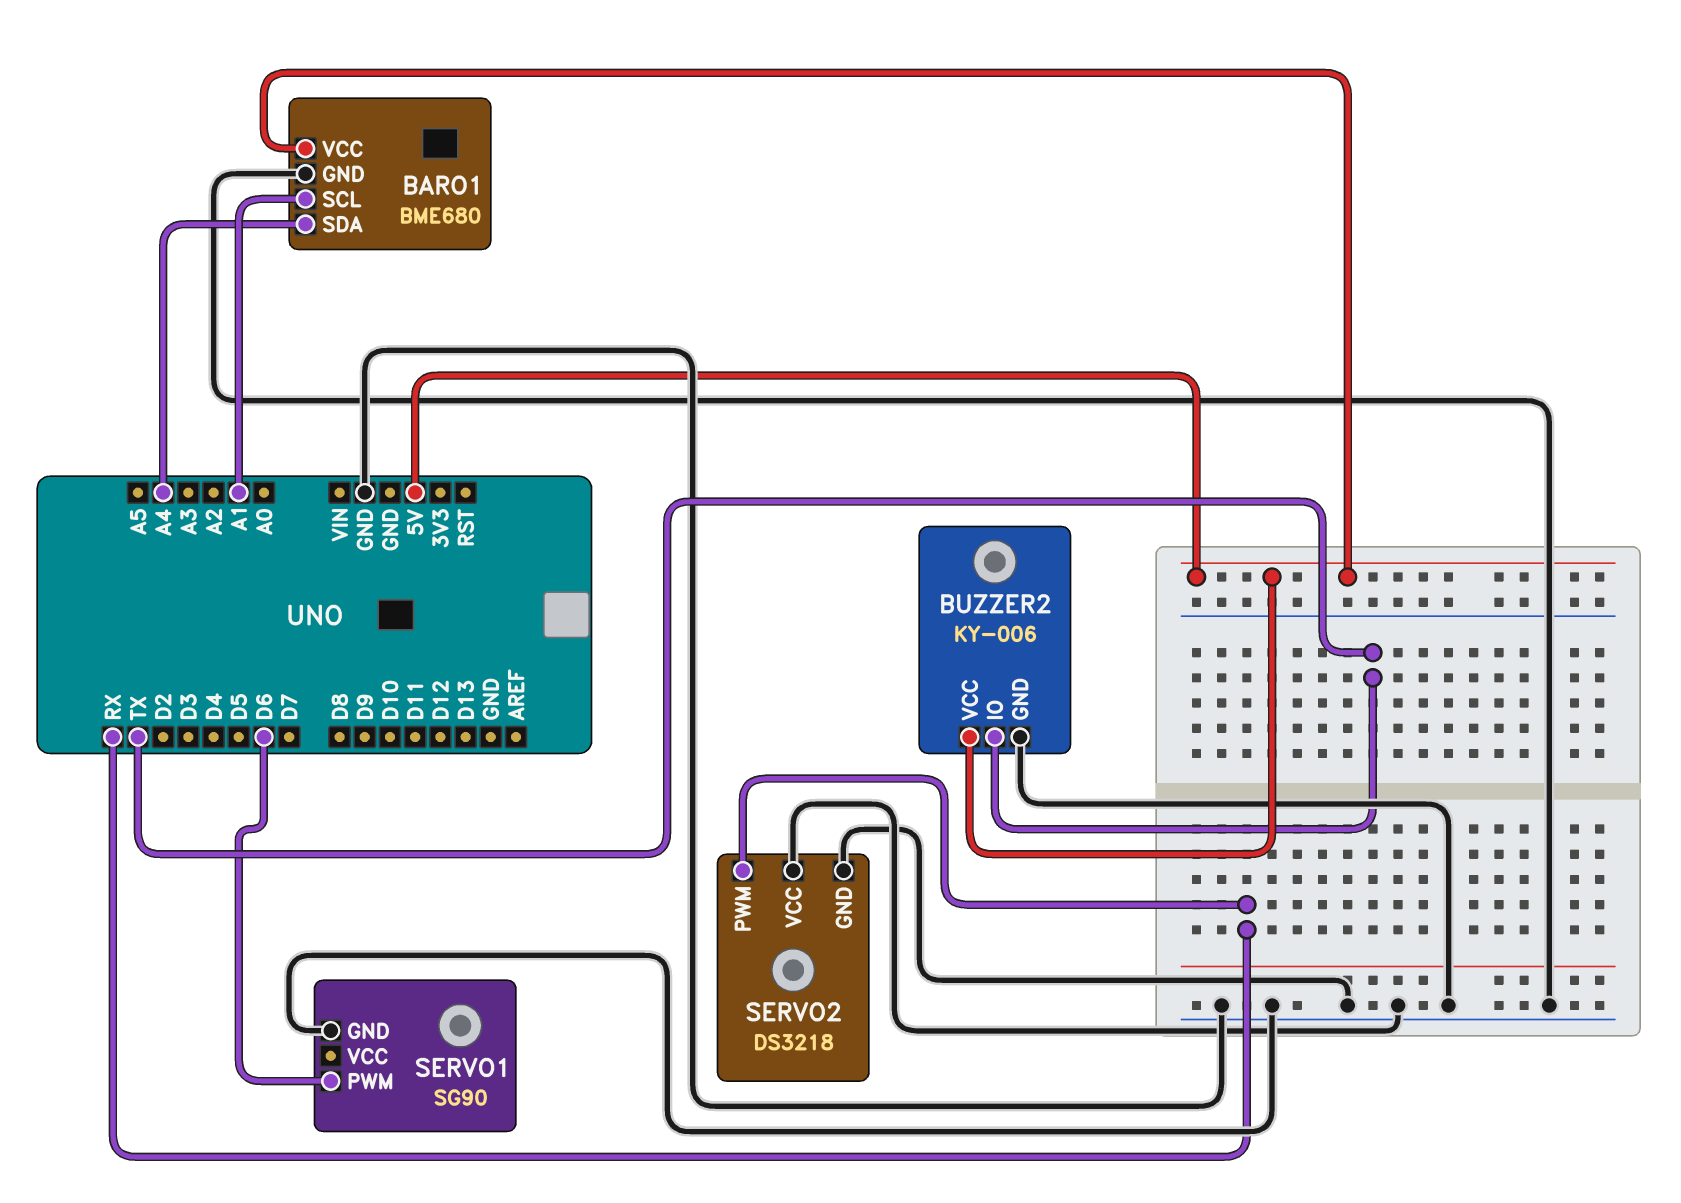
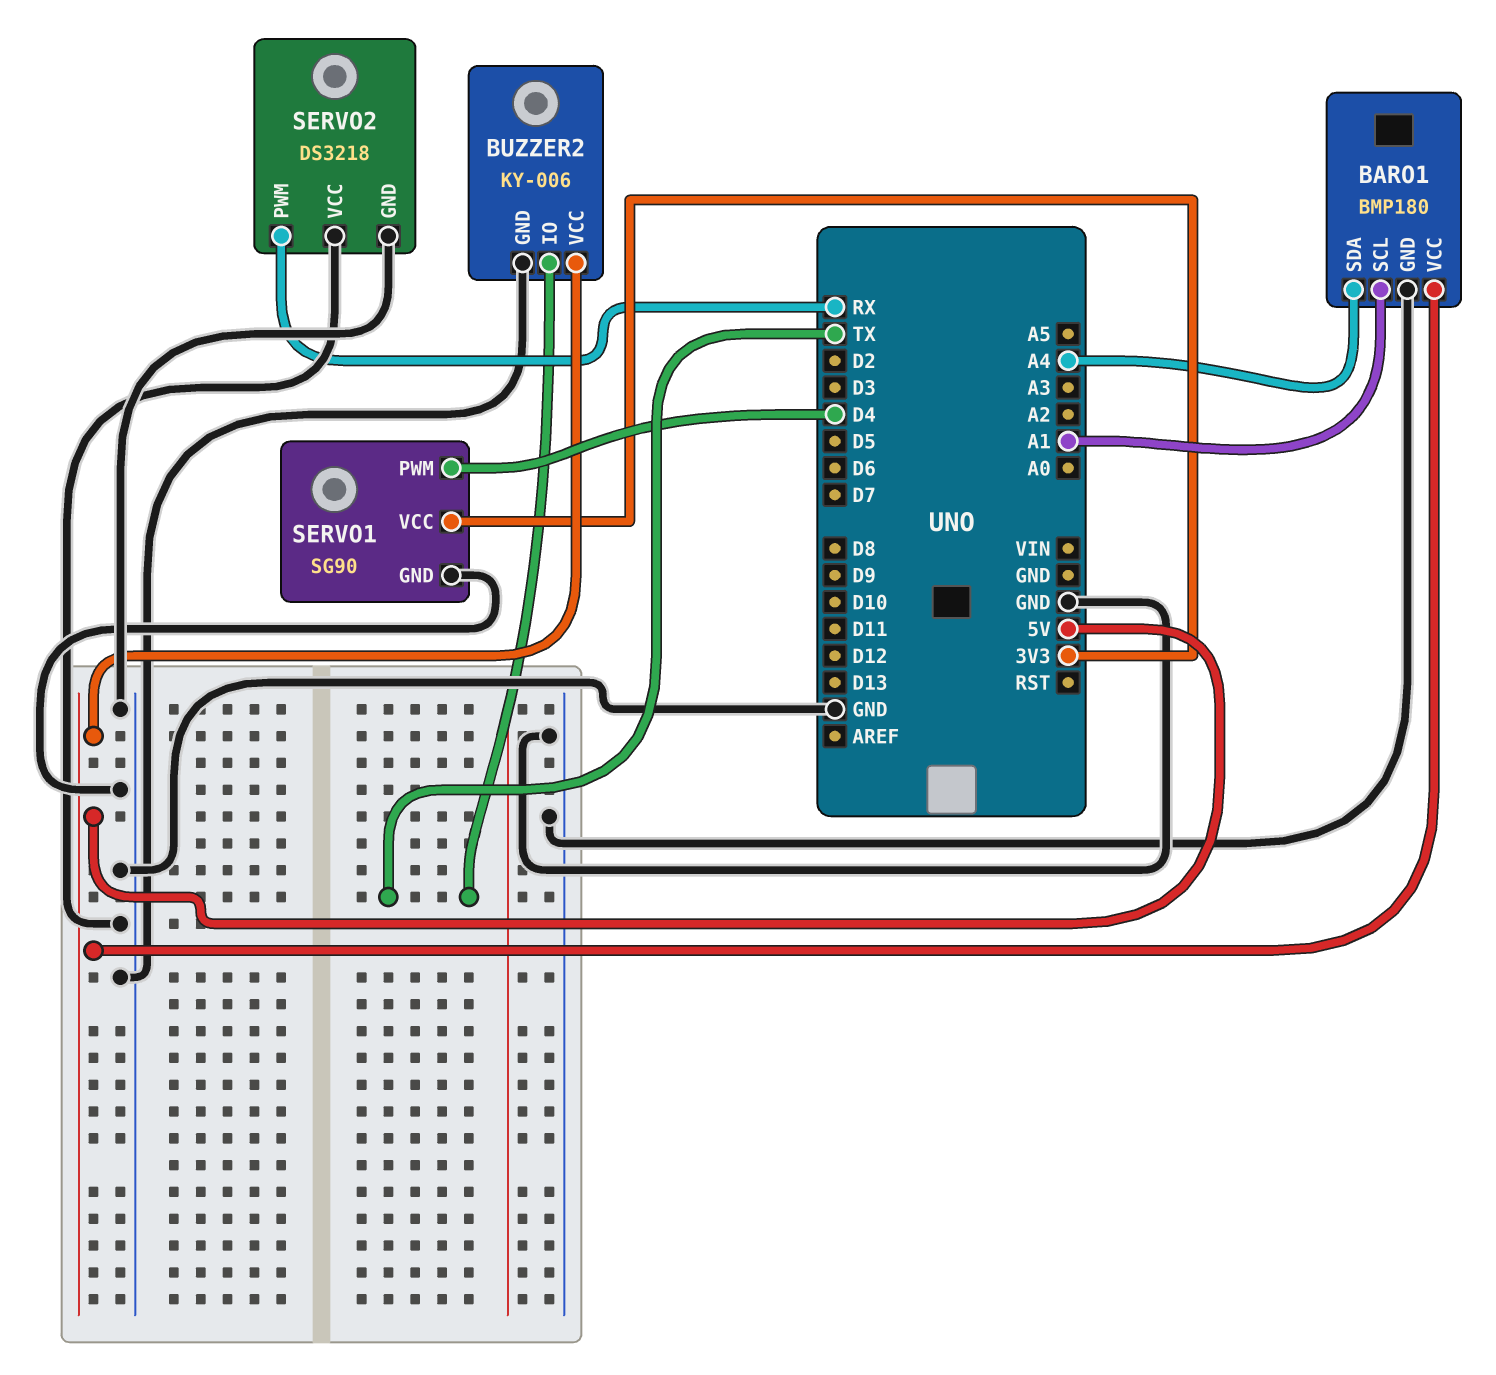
BARO1: BME680 -> BMP180
SERVO1 pin PWM: D6 -> D4
SERVO1 pin VCC: none -> 3V3

